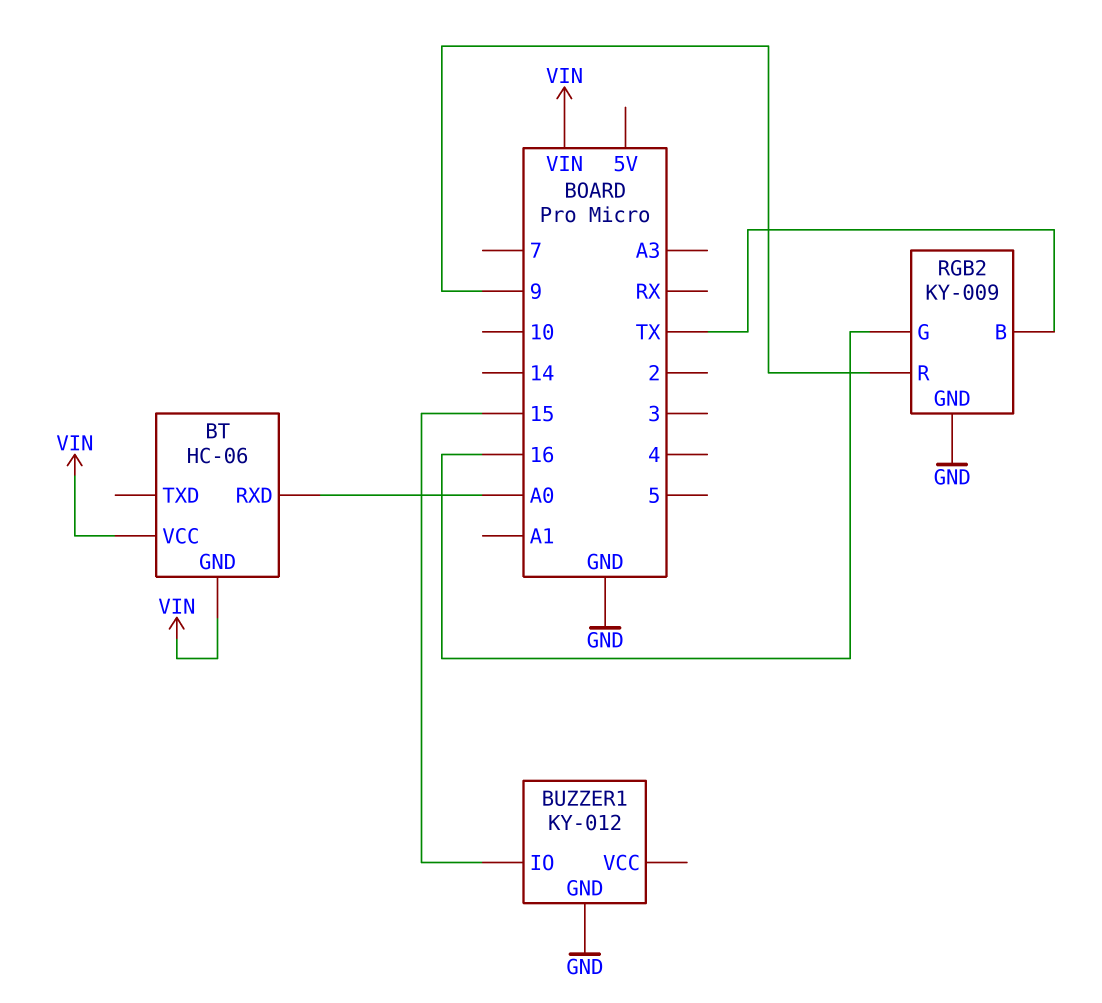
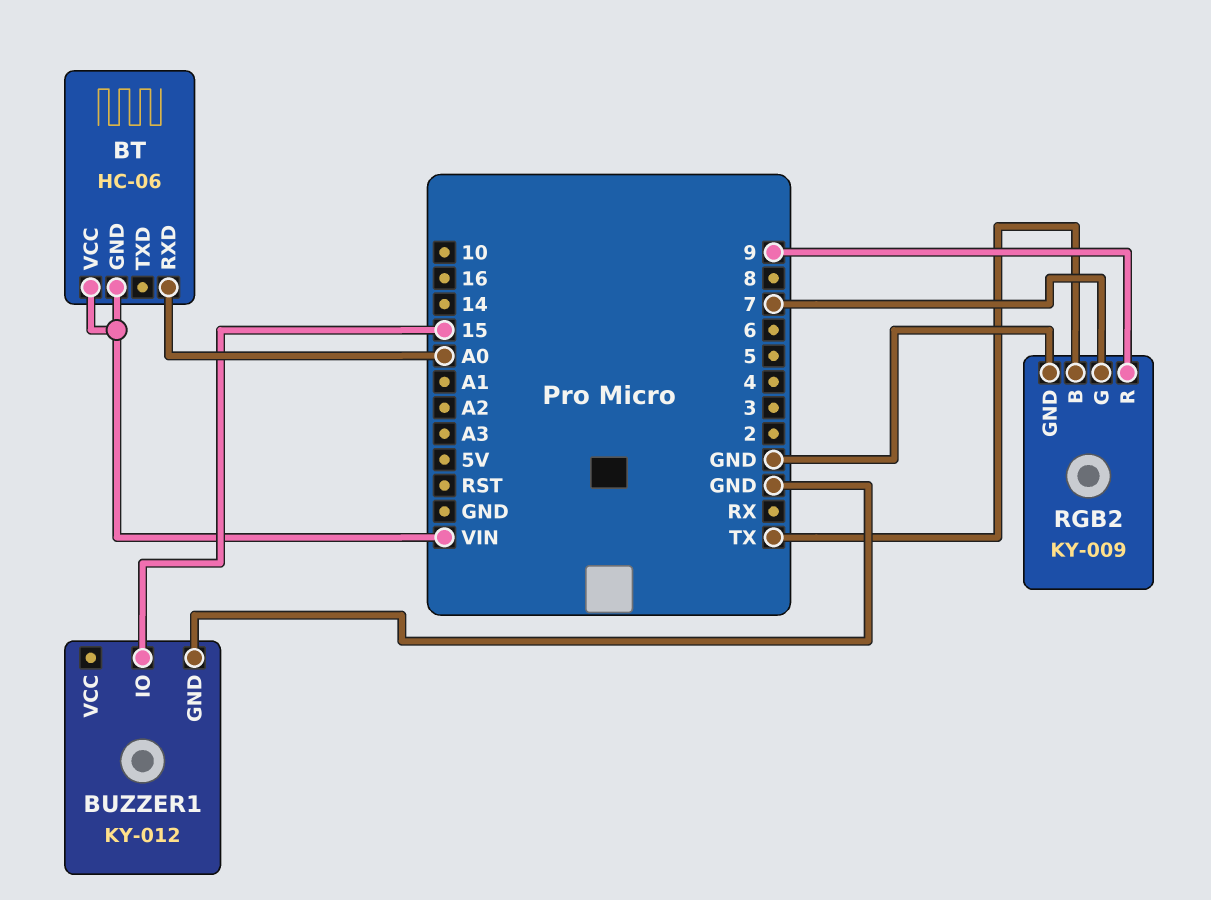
RGB2 pin G: 16 -> 7

